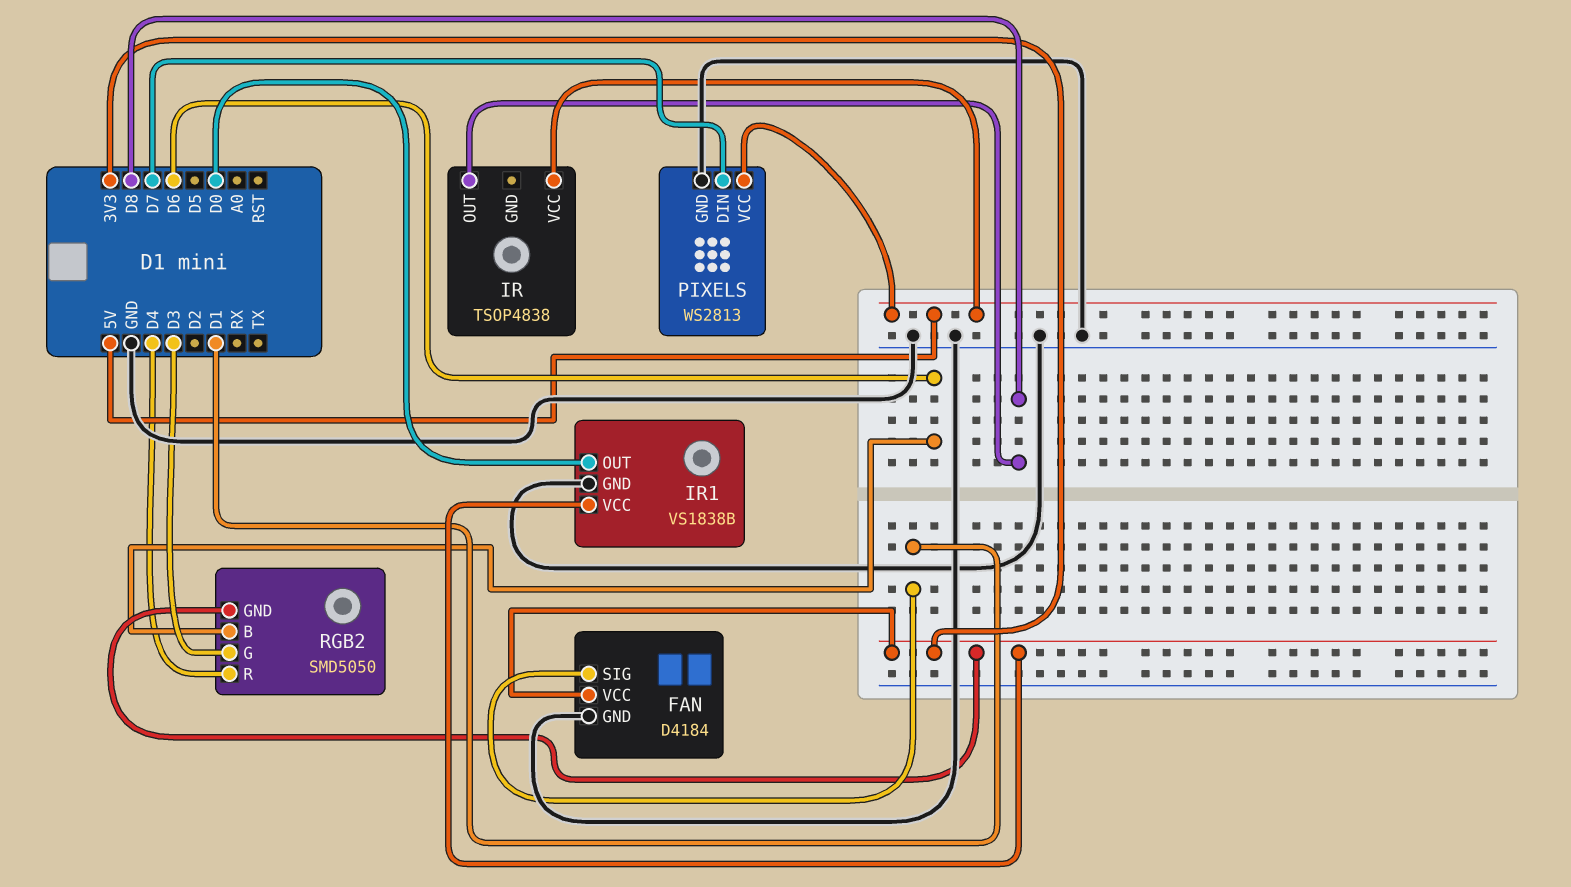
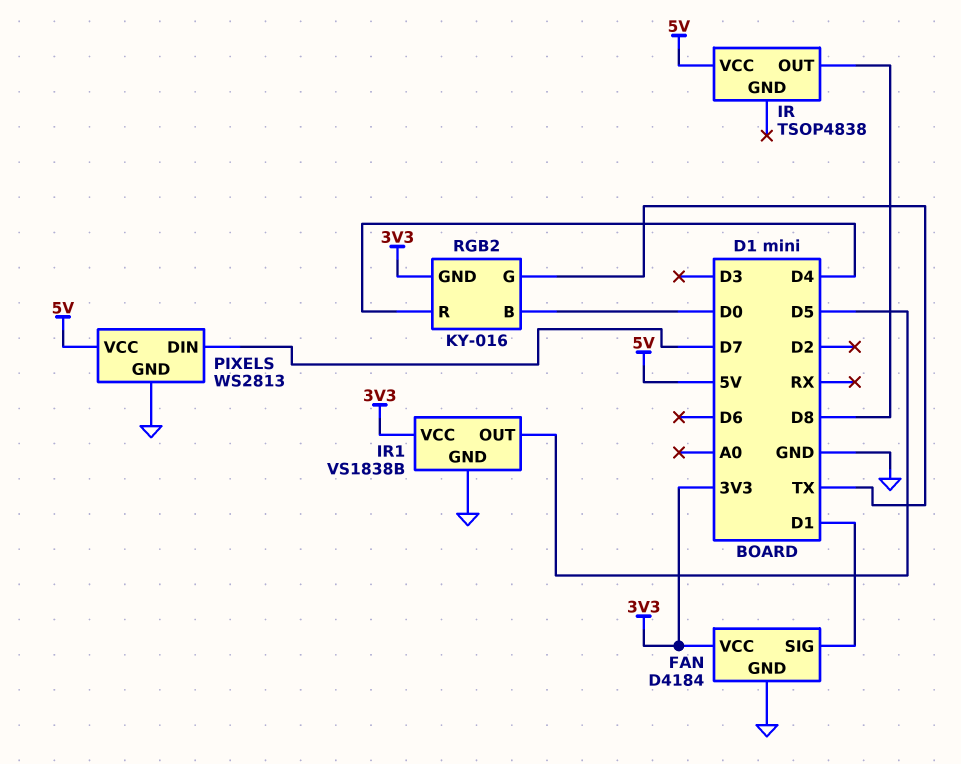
IR1 pin OUT: D0 -> D5
RGB2: SMD5050 -> KY-016
RGB2 pin B: D6 -> D0
RGB2 pin G: D3 -> TX

